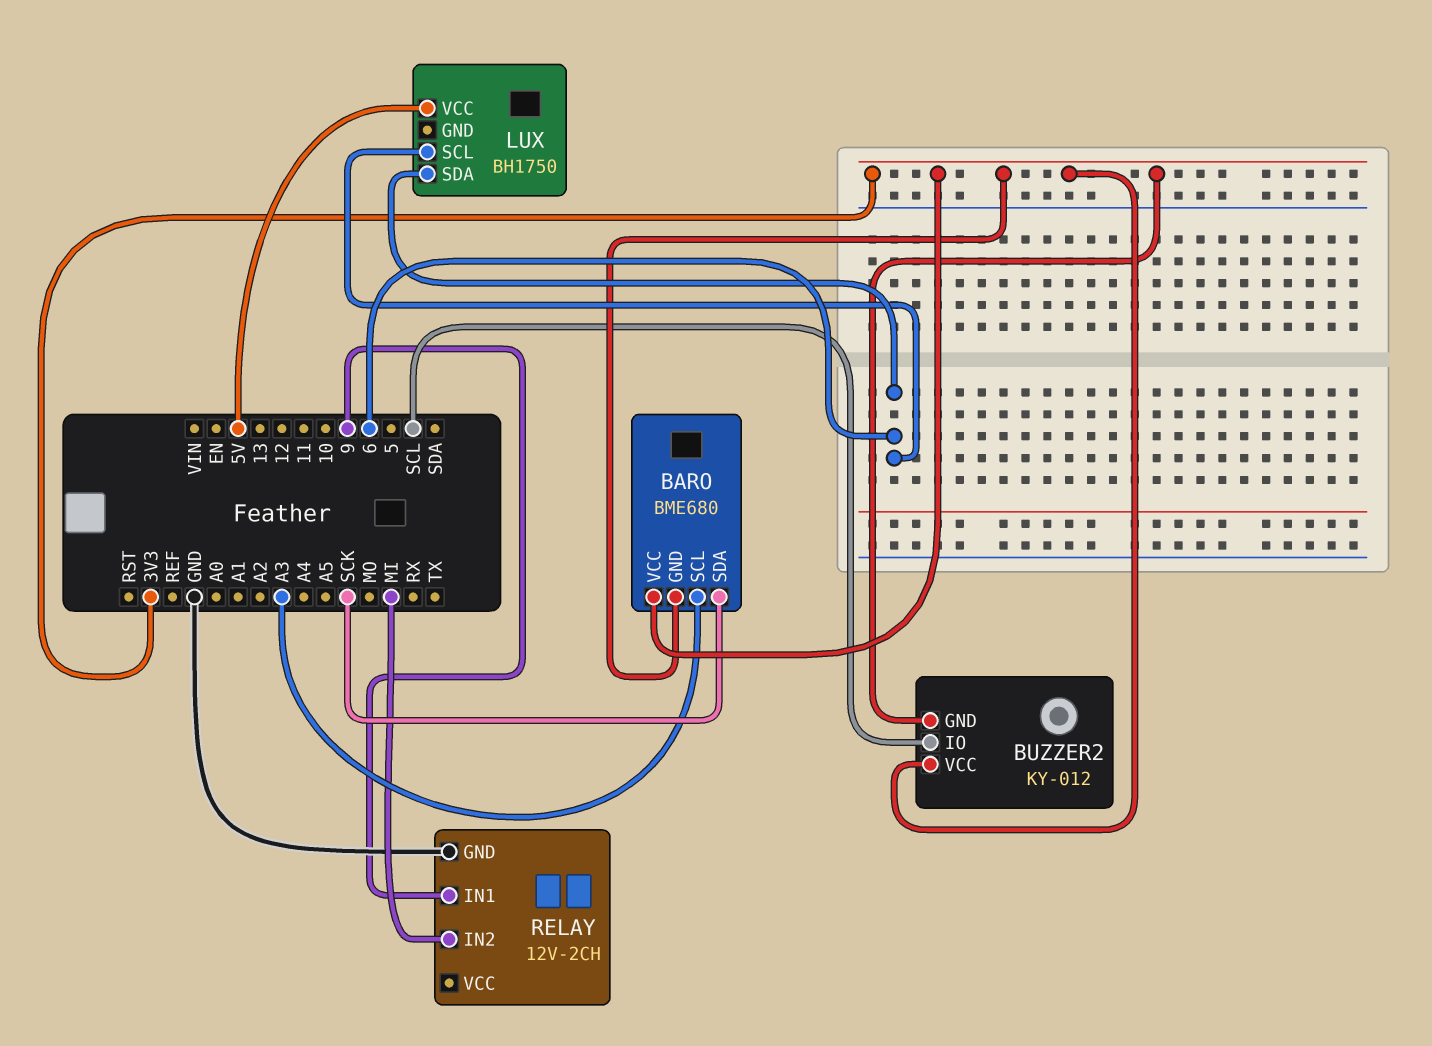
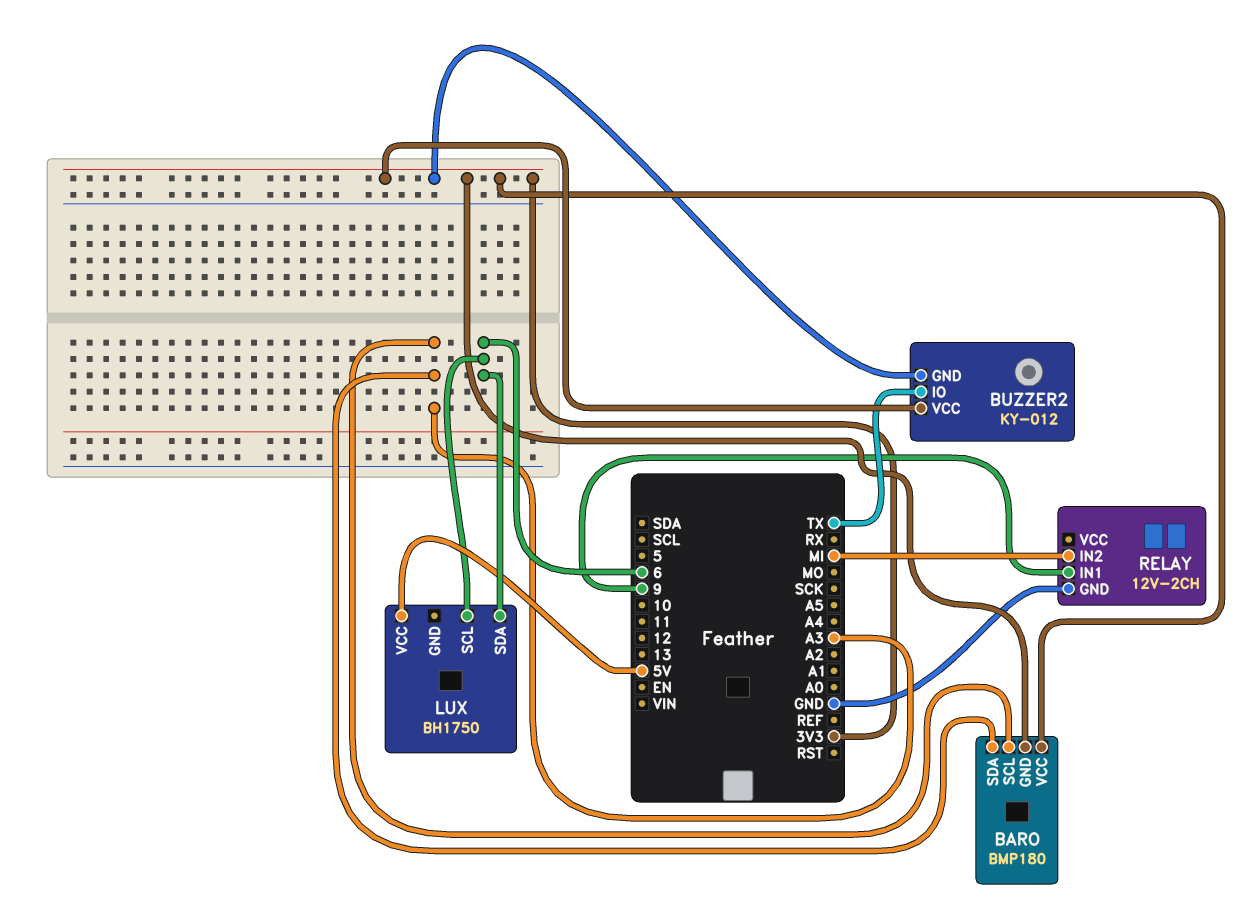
BARO: BME680 -> BMP180
BARO pin SDA: SCK -> A3
BUZZER2 pin IO: SCL -> TX

